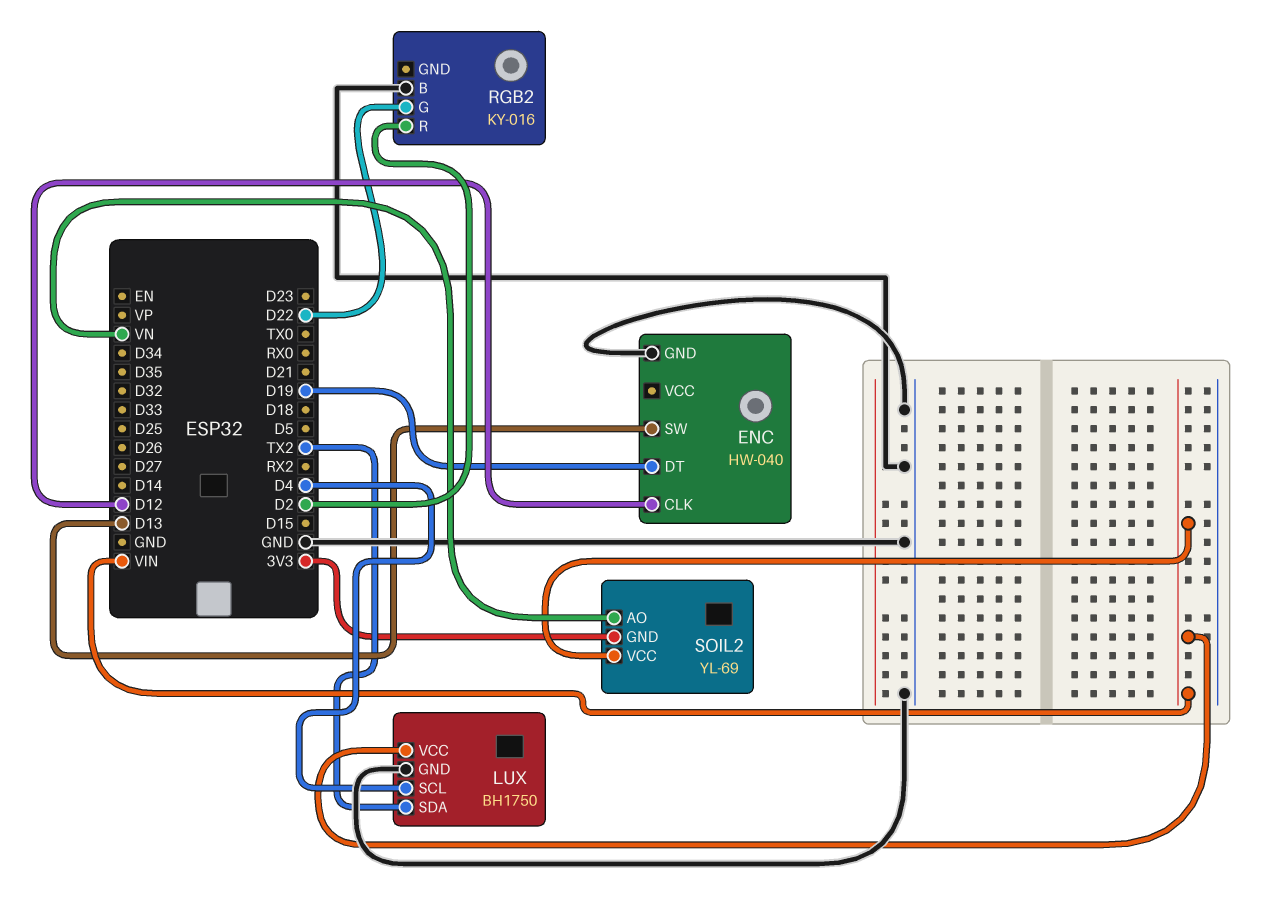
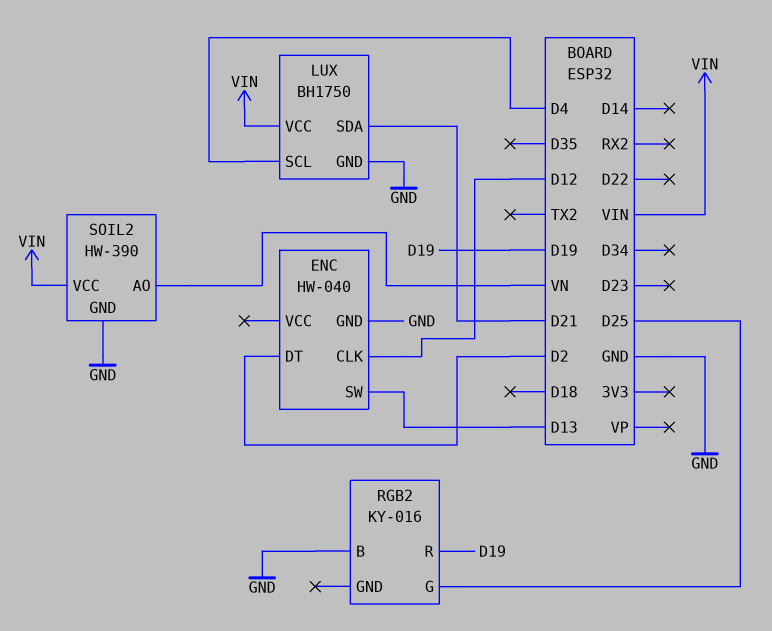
ENC pin DT: D19 -> D2
LUX pin SDA: TX2 -> D21
RGB2 pin G: D22 -> D25
RGB2 pin R: D2 -> D19
SOIL2: YL-69 -> HW-390
SOIL2 pin GND: 3V3 -> GND

